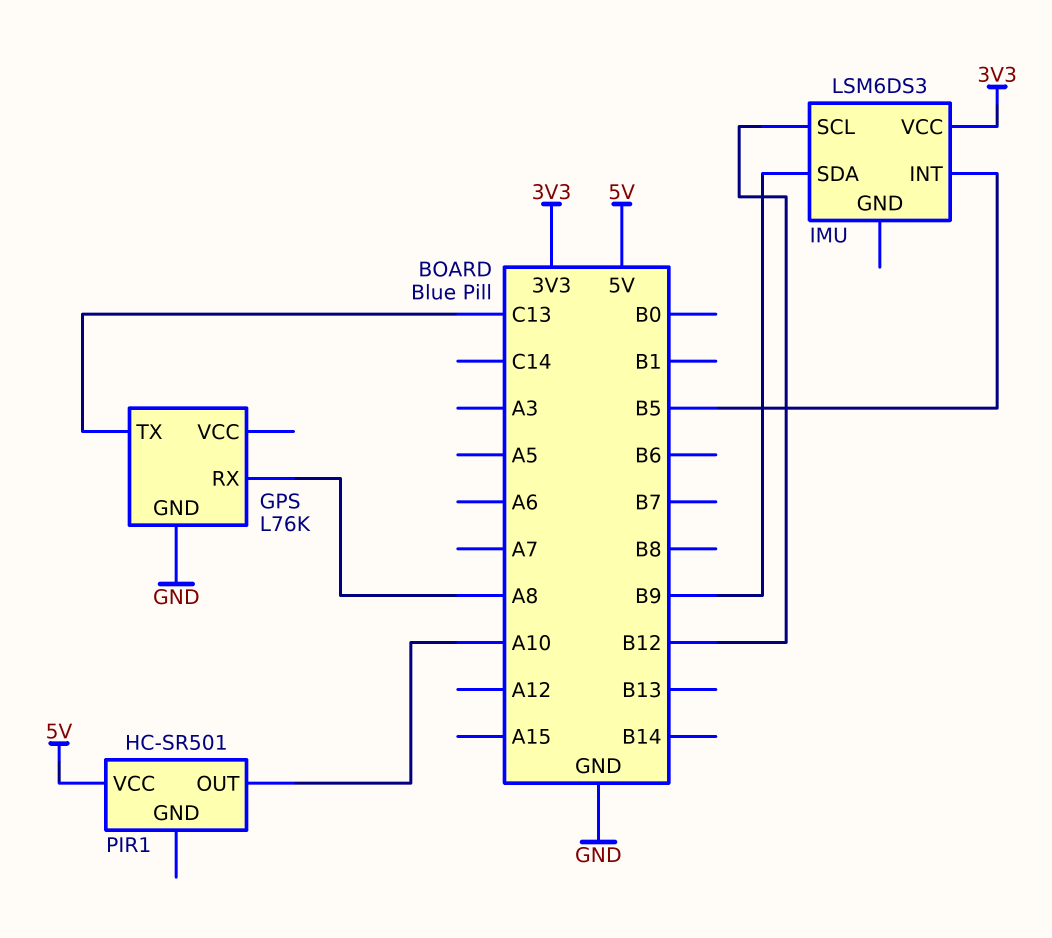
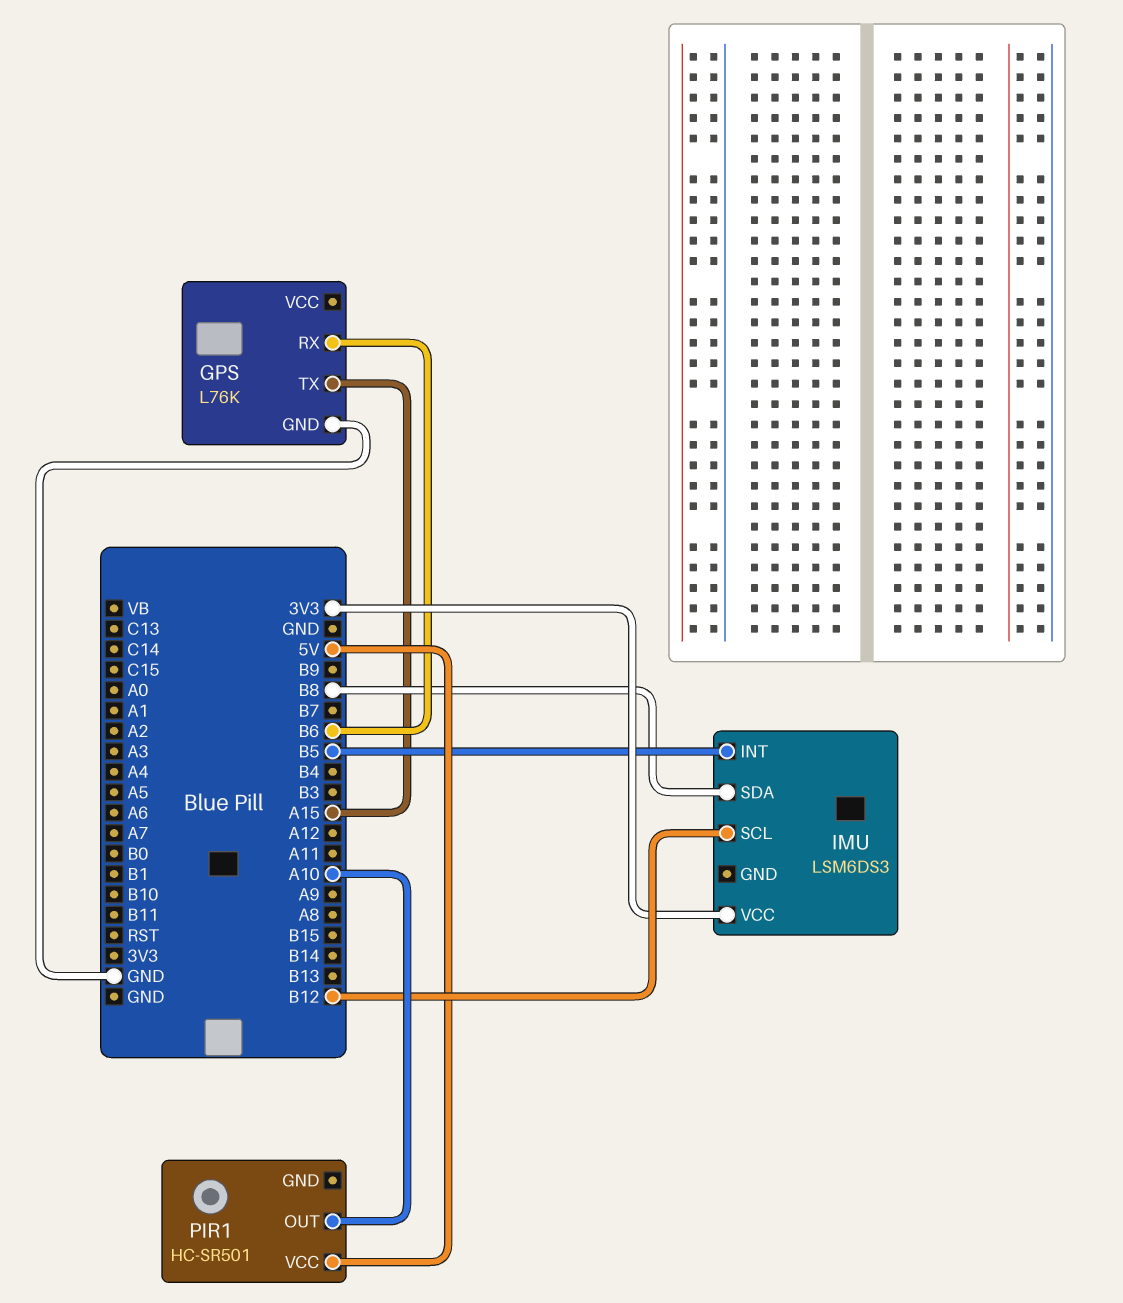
GPS pin RX: A8 -> B6
GPS pin TX: C13 -> A15
IMU pin SDA: B9 -> B8

